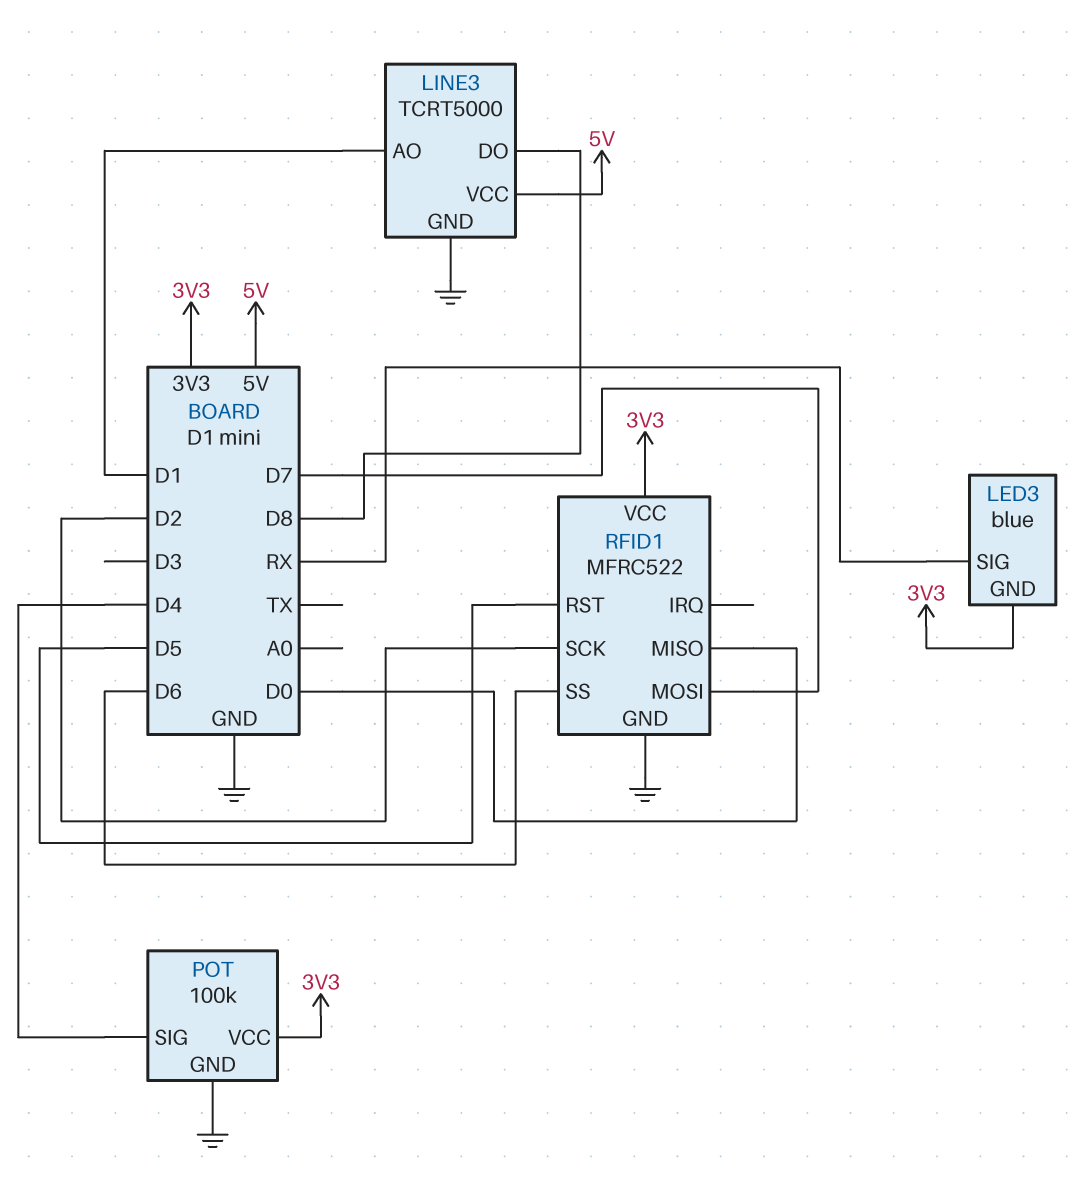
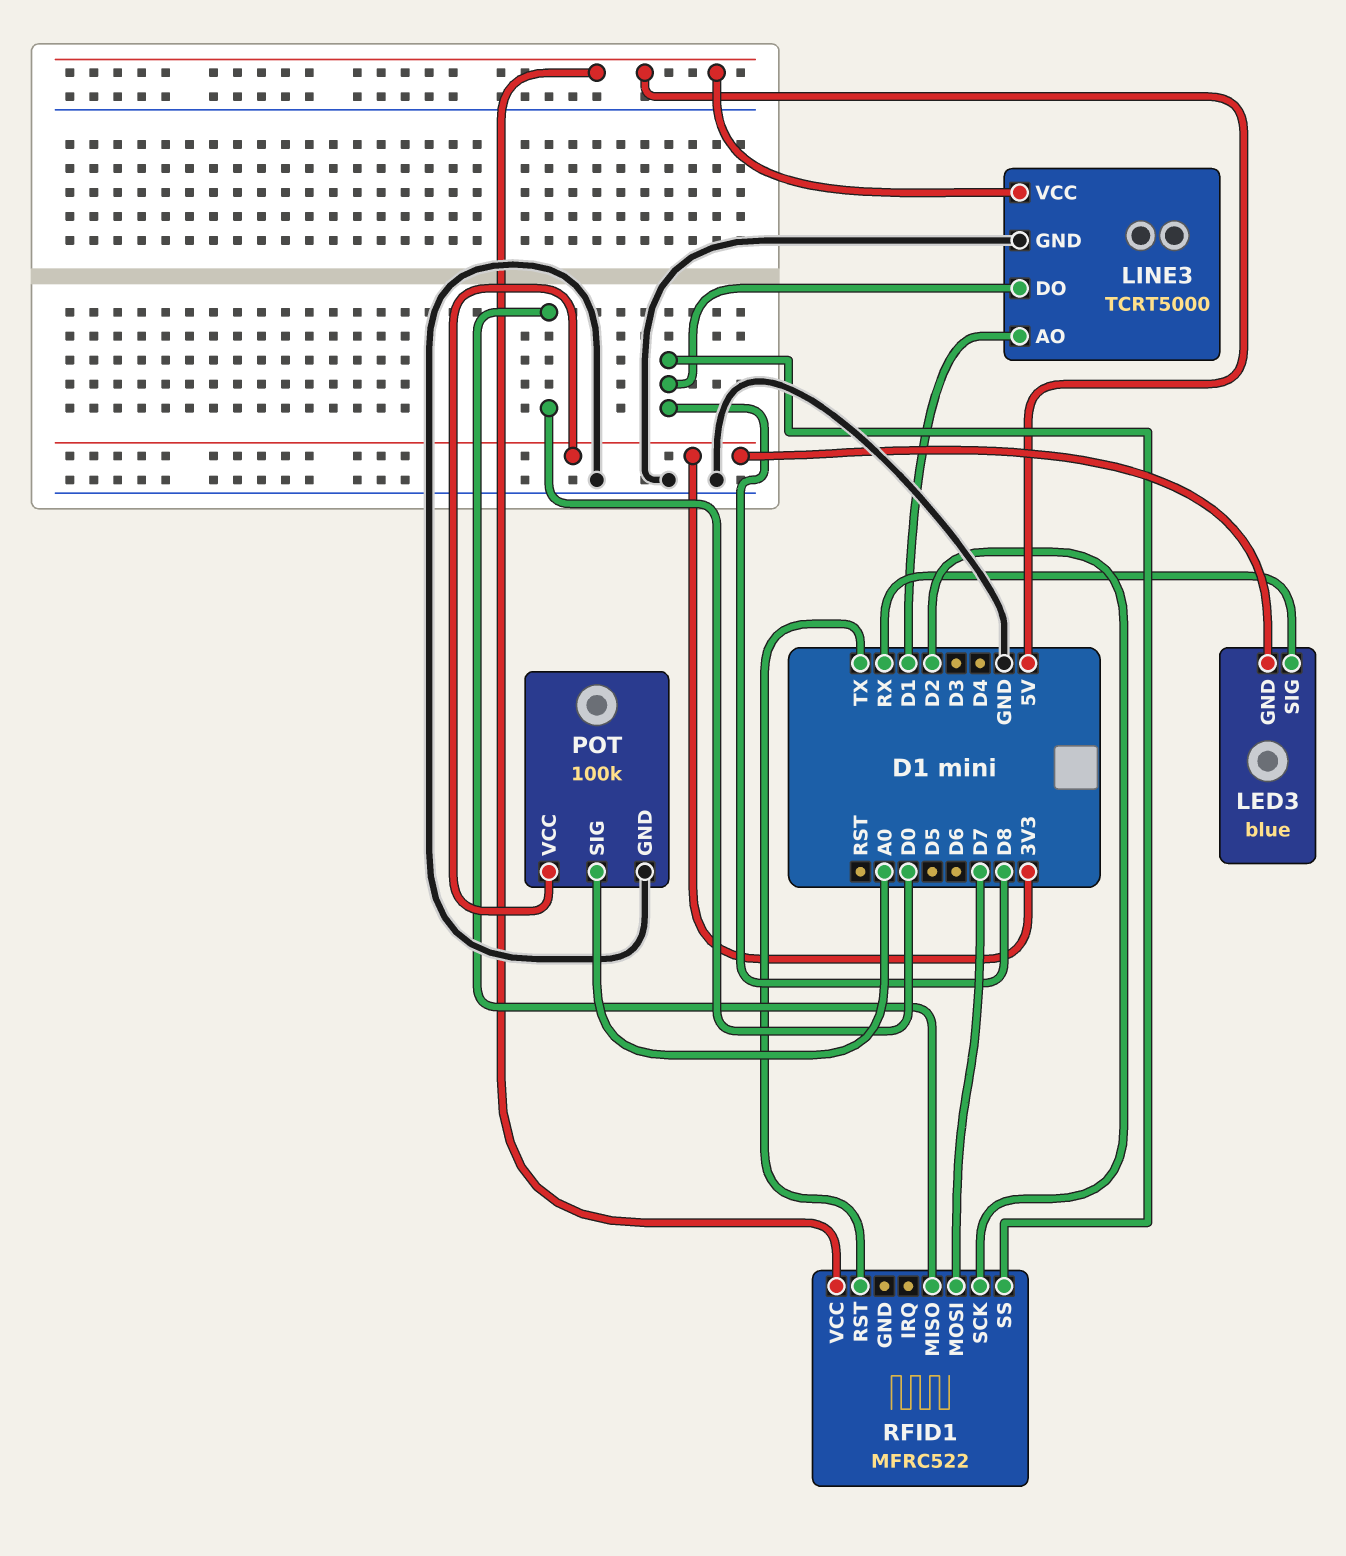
POT pin SIG: D4 -> A0
RFID1 pin GND: GND -> none
RFID1 pin RST: D5 -> TX
RFID1 pin SS: D6 -> D8
RFID1 pin VCC: 3V3 -> 5V

